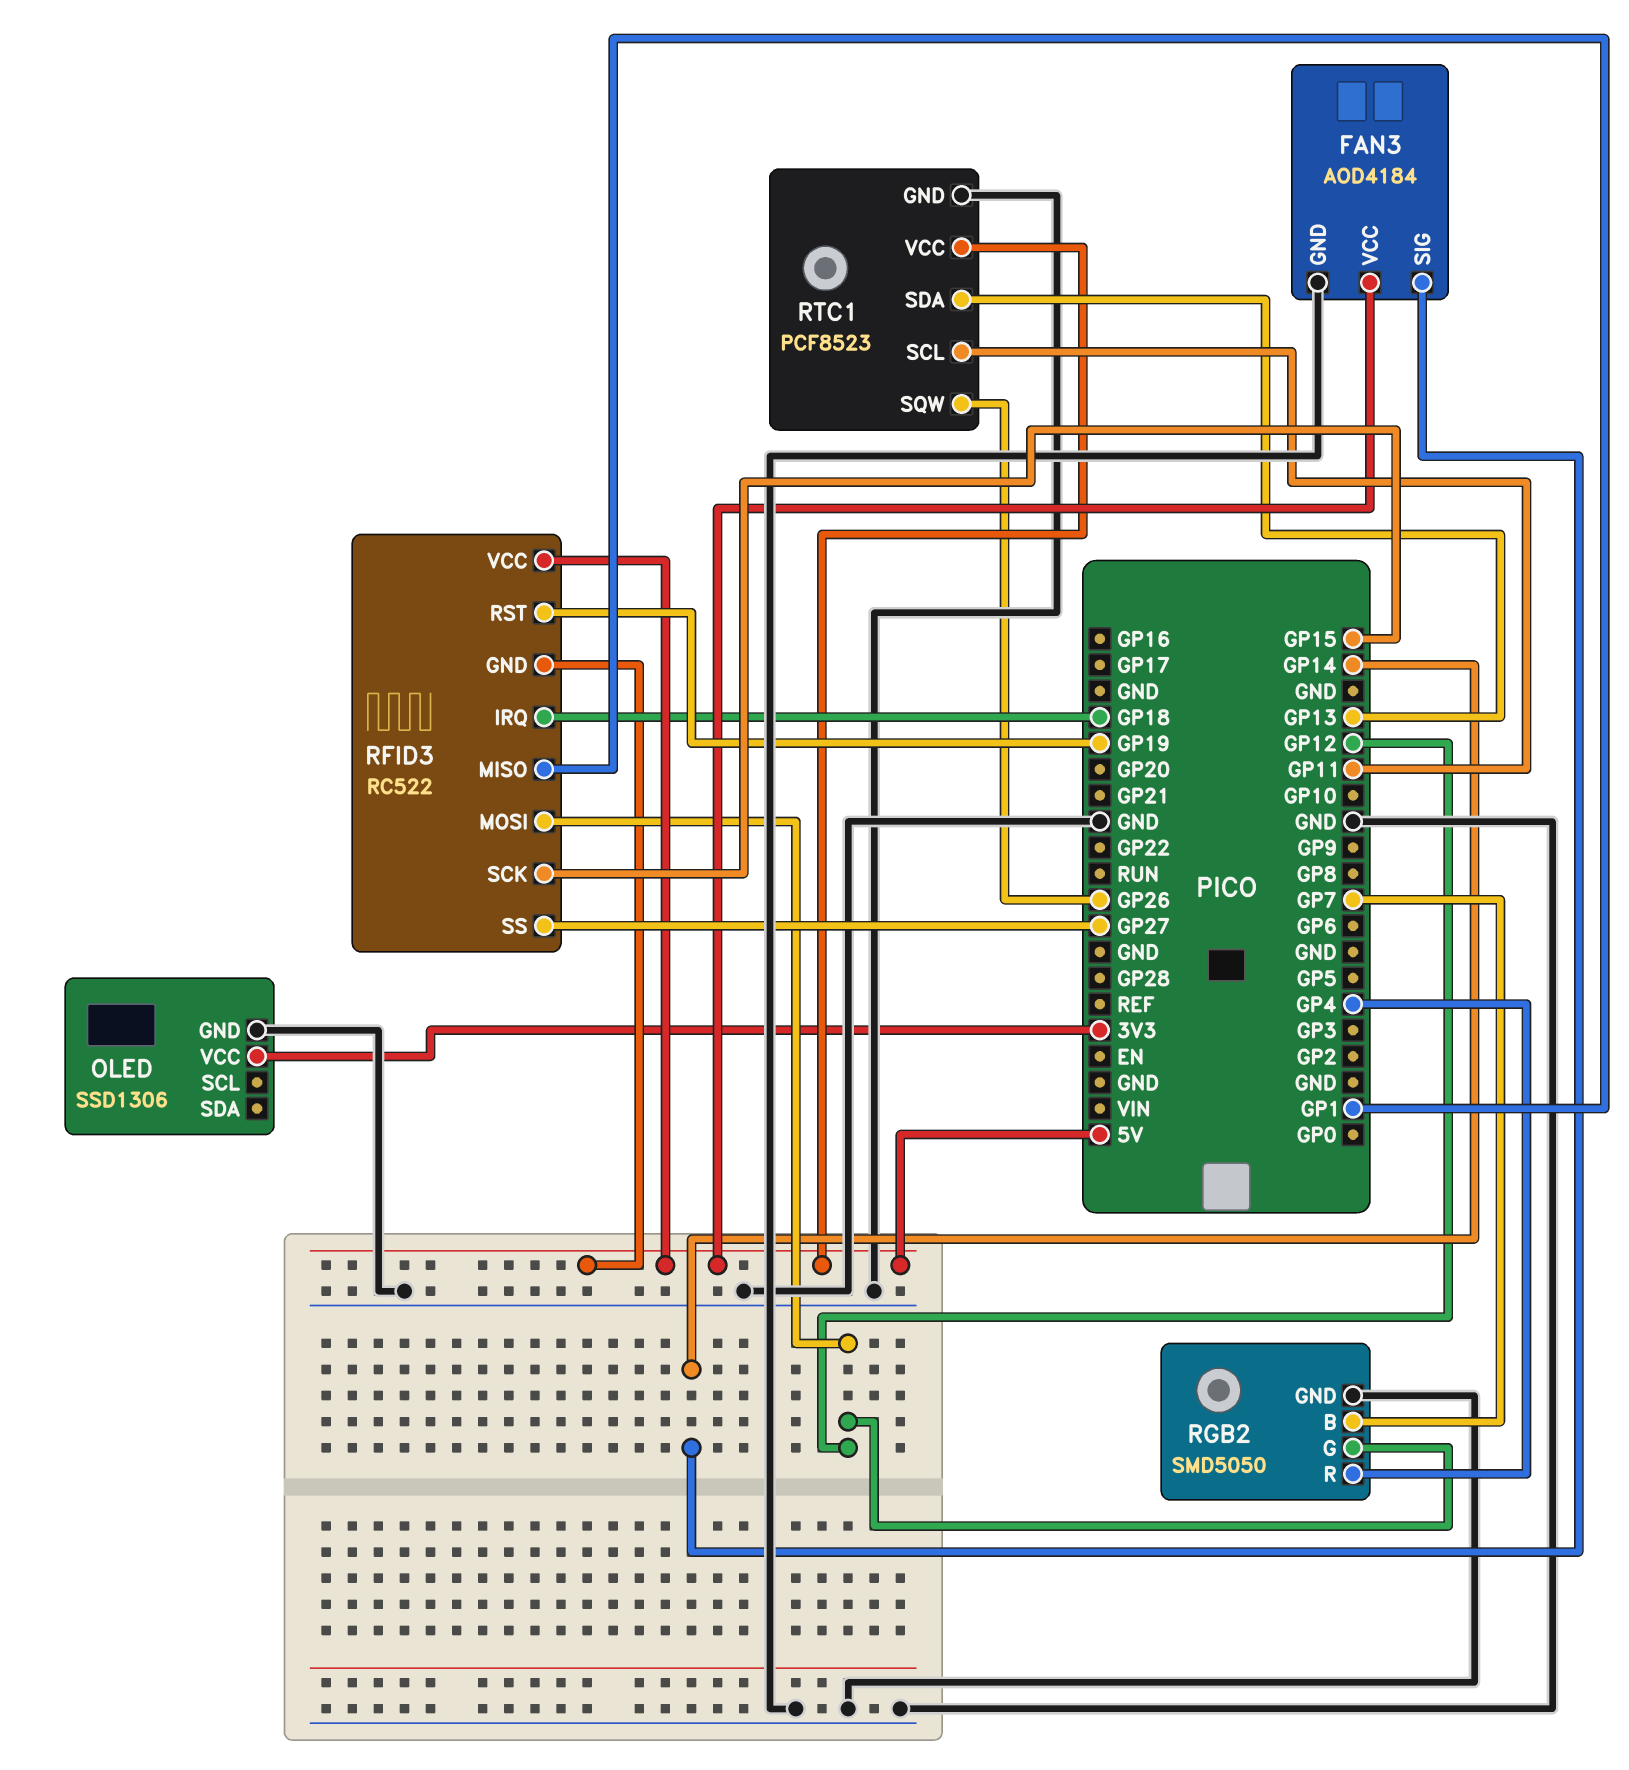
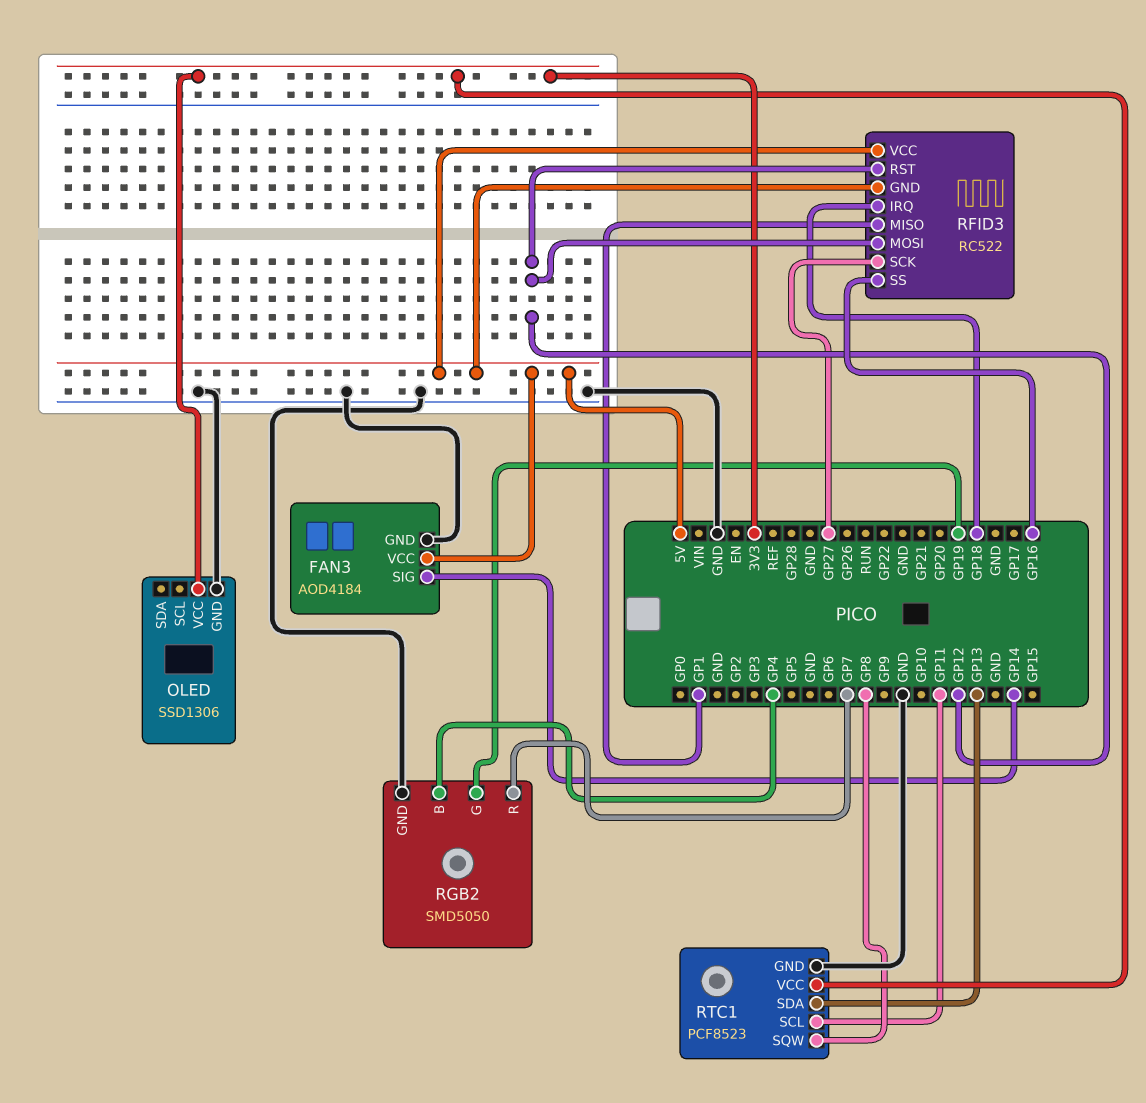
RFID3 pin RST: GP19 -> GP12
RFID3 pin SCK: GP15 -> GP27
RFID3 pin SS: GP27 -> GP16
RGB2 pin B: GP7 -> GP4
RGB2 pin G: GP12 -> GP19
RGB2 pin R: GP4 -> GP7
RTC1 pin SQW: GP26 -> GP8
RTC1 pin VCC: 5V -> 3V3

